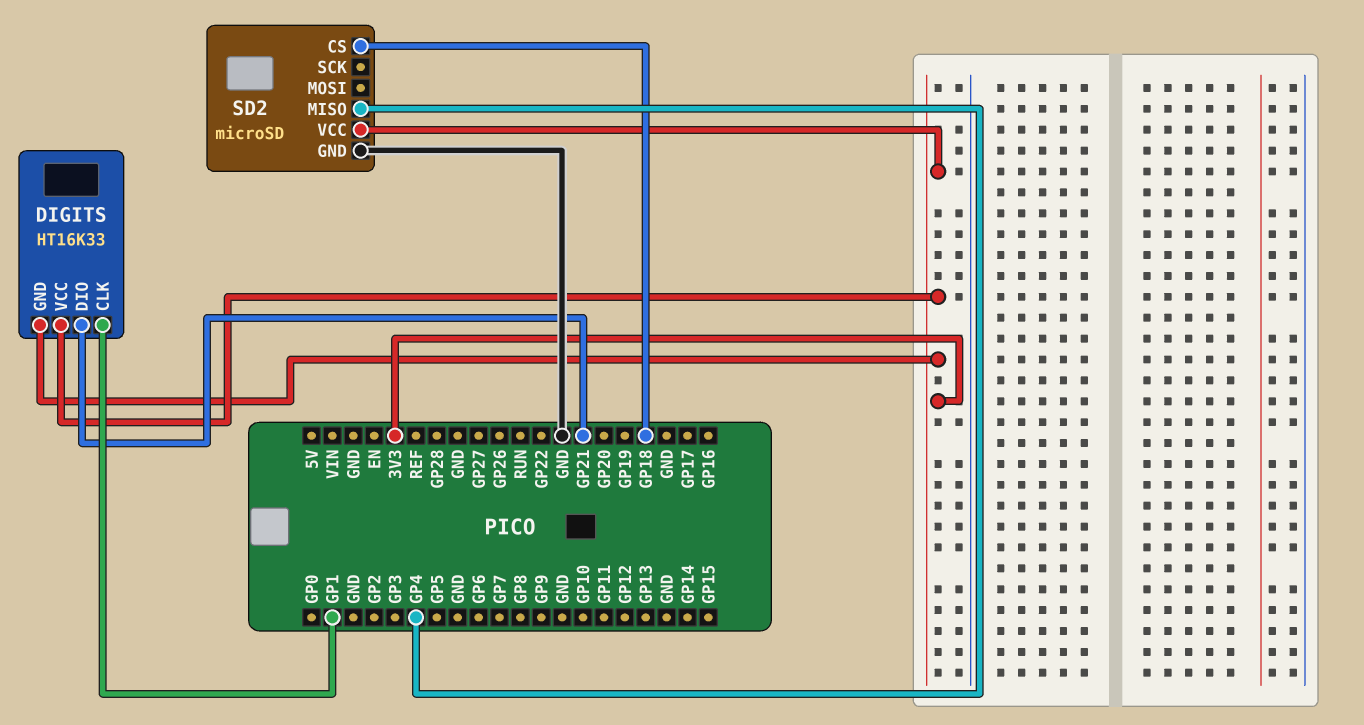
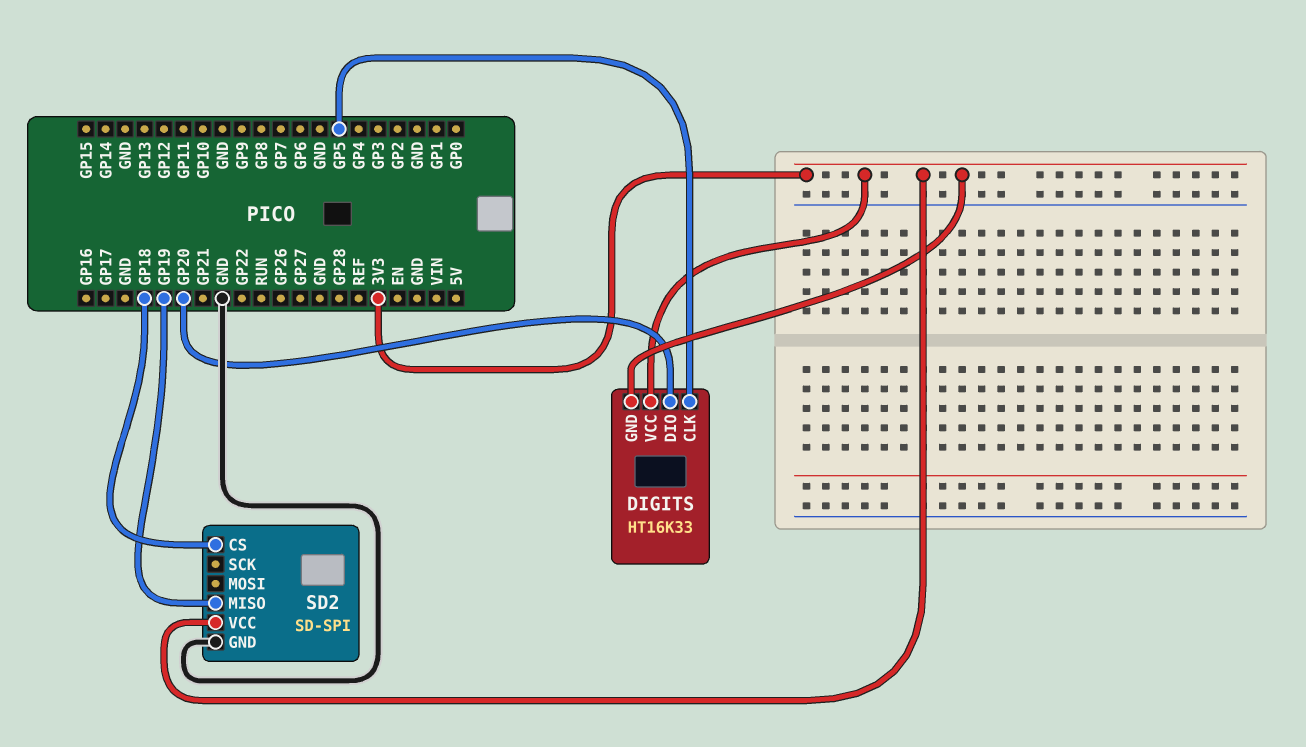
DIGITS pin CLK: GP1 -> GP5
DIGITS pin DIO: GP21 -> GP20
SD2: microSD -> SD-SPI
SD2 pin MISO: GP4 -> GP19

